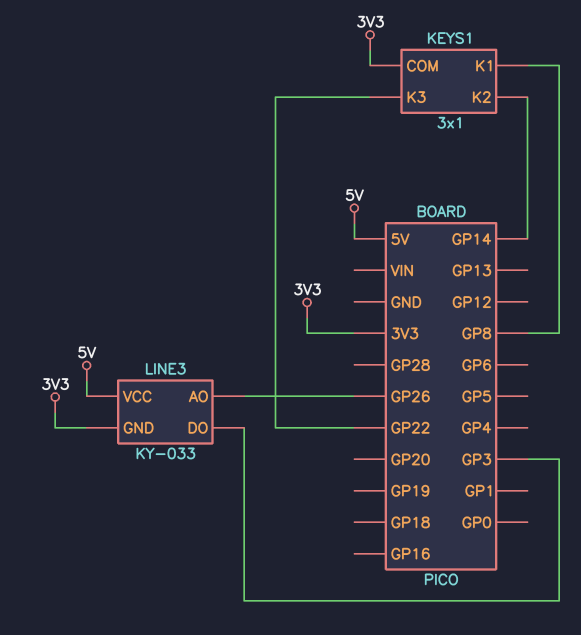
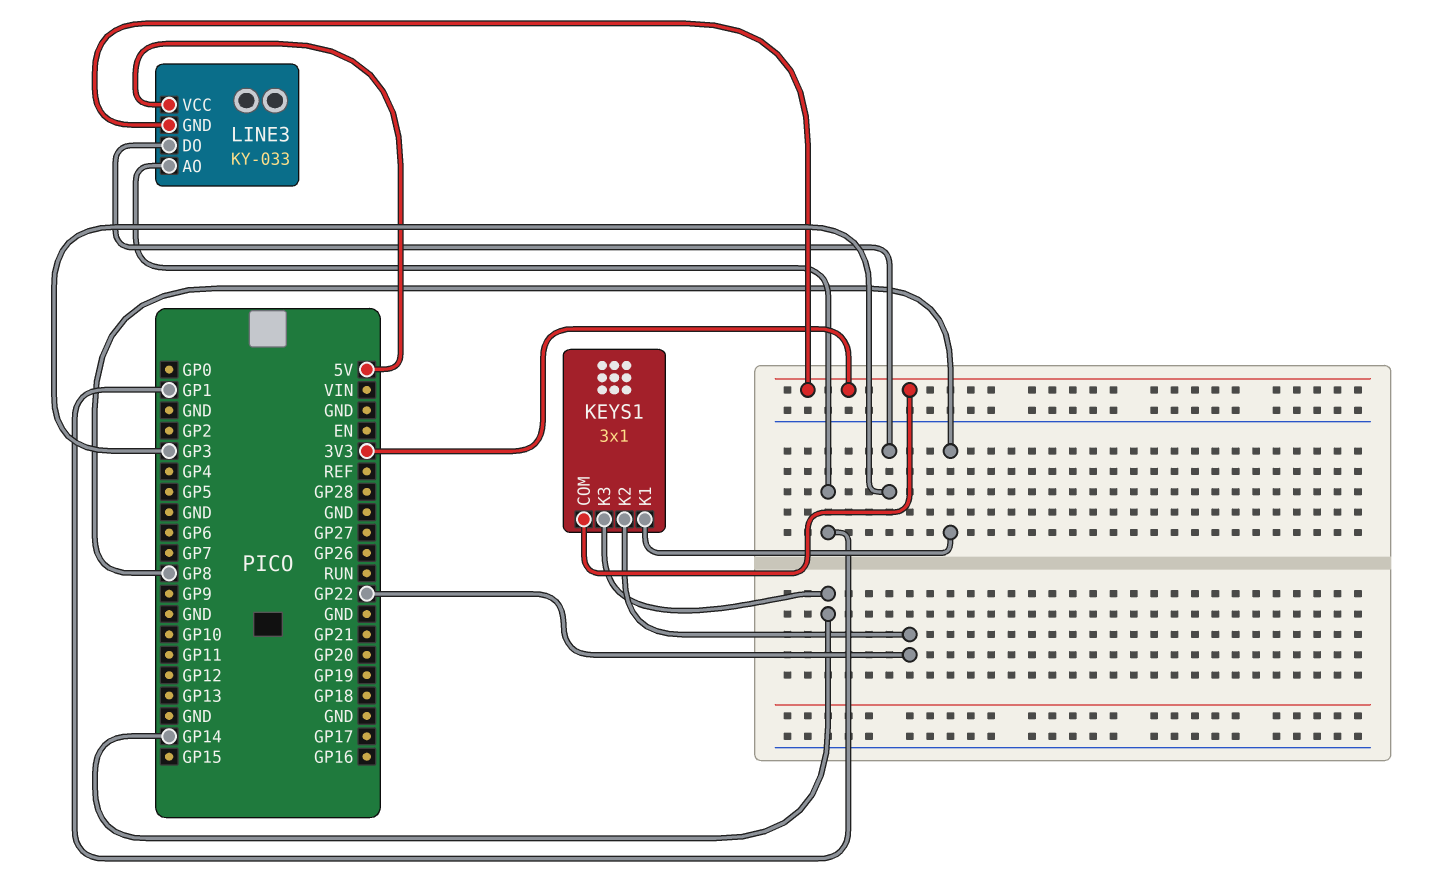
KEYS1 pin K2: GP14 -> GP22
KEYS1 pin K3: GP22 -> GP14
LINE3 pin AO: GP26 -> GP1

